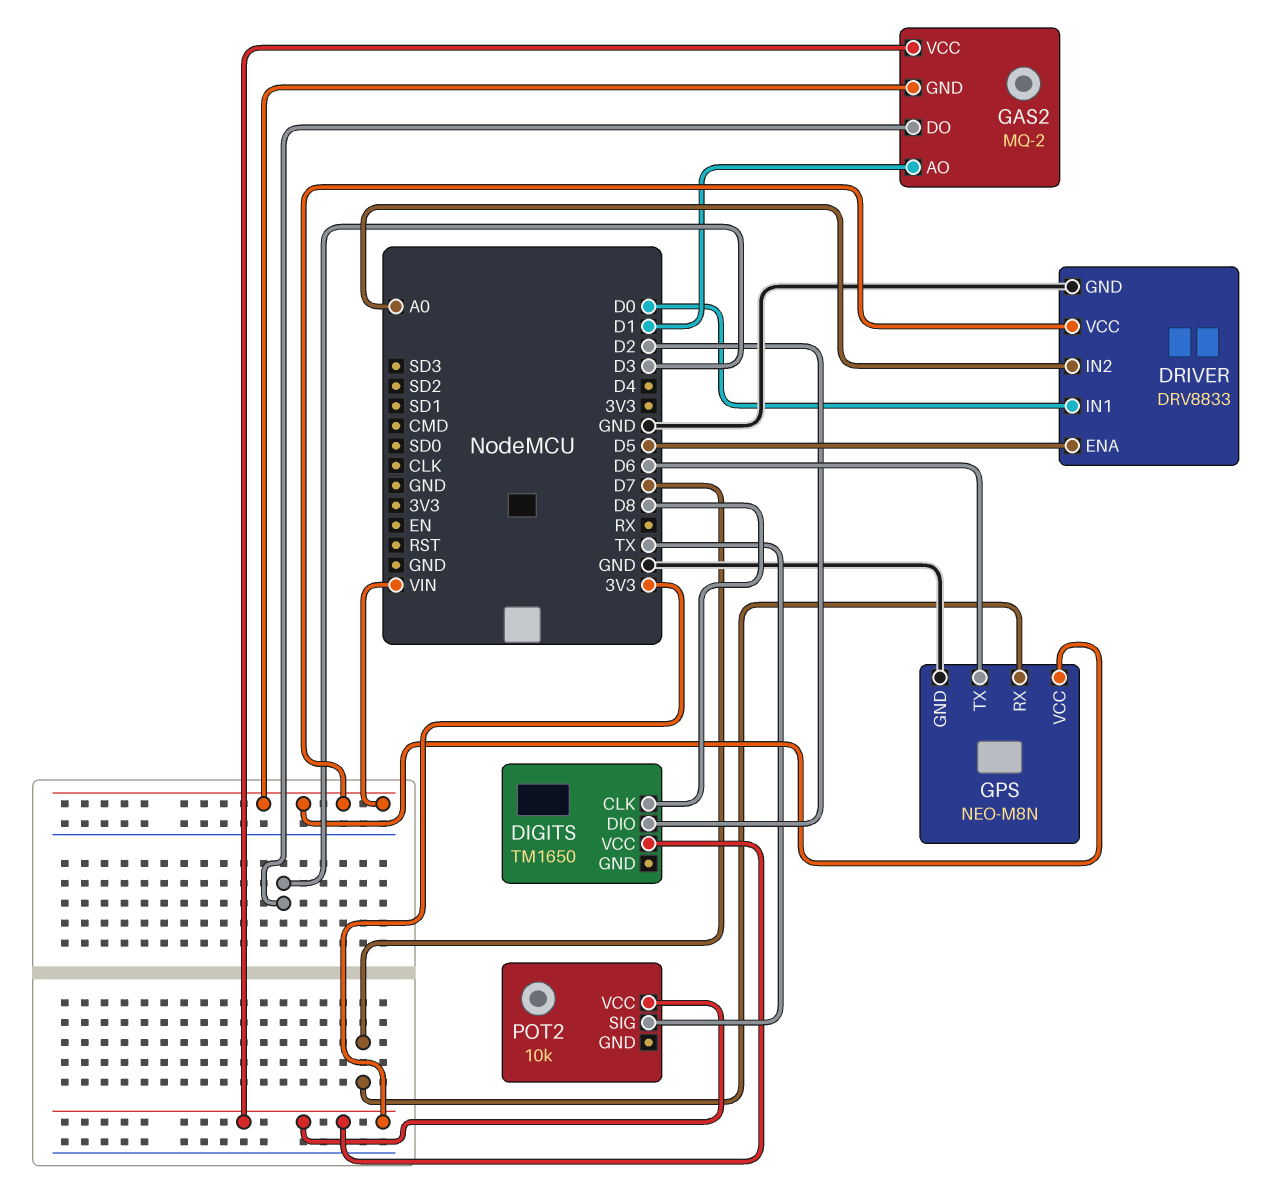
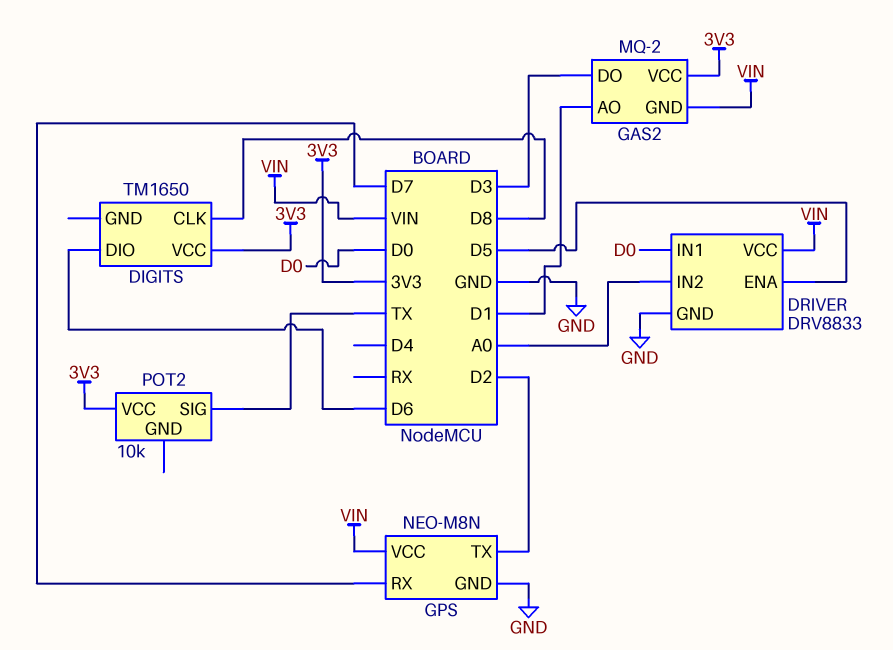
DIGITS pin DIO: D2 -> D6
GPS pin TX: D6 -> D2

